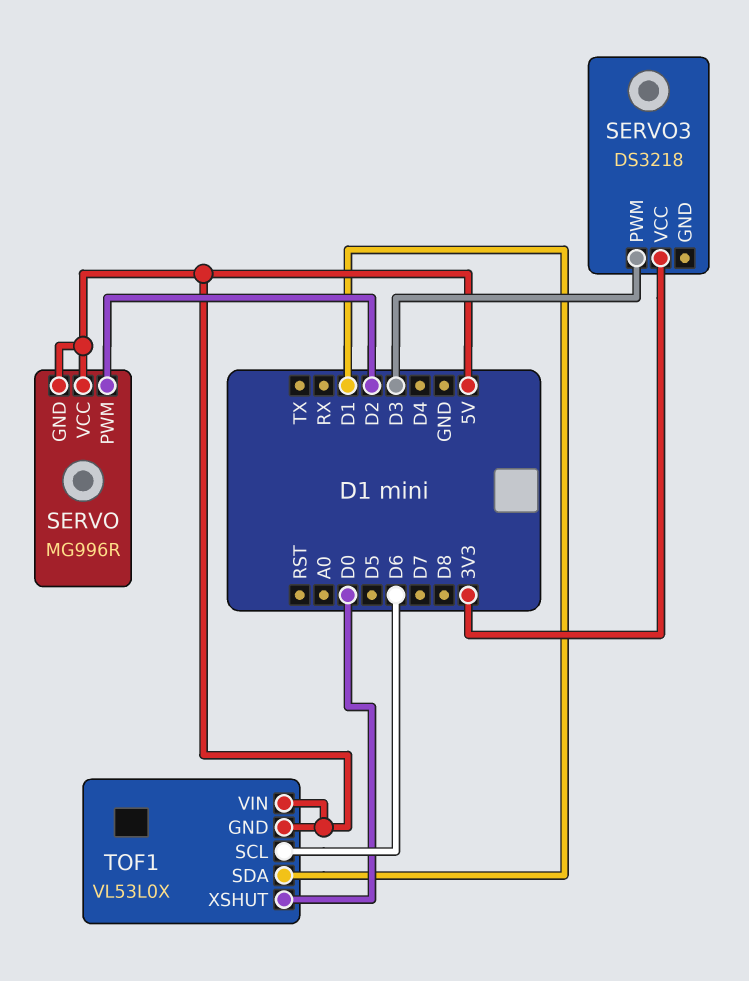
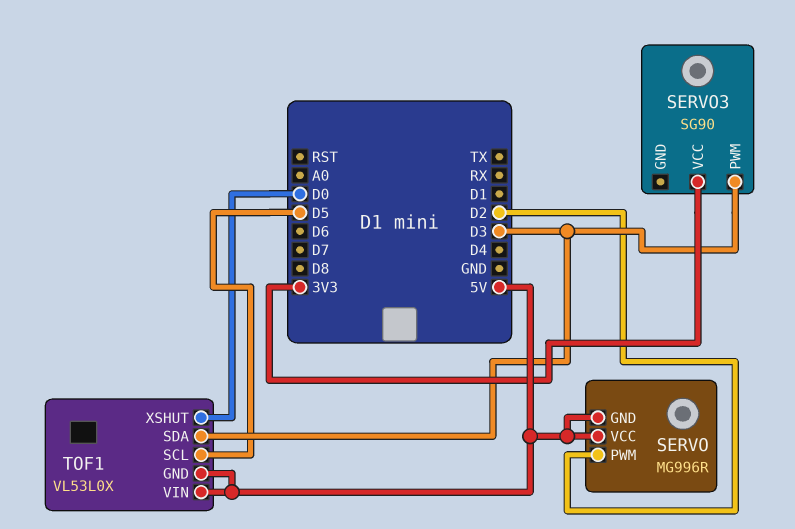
SERVO3: DS3218 -> SG90
TOF1 pin SCL: D6 -> D5
TOF1 pin SDA: D1 -> D3

